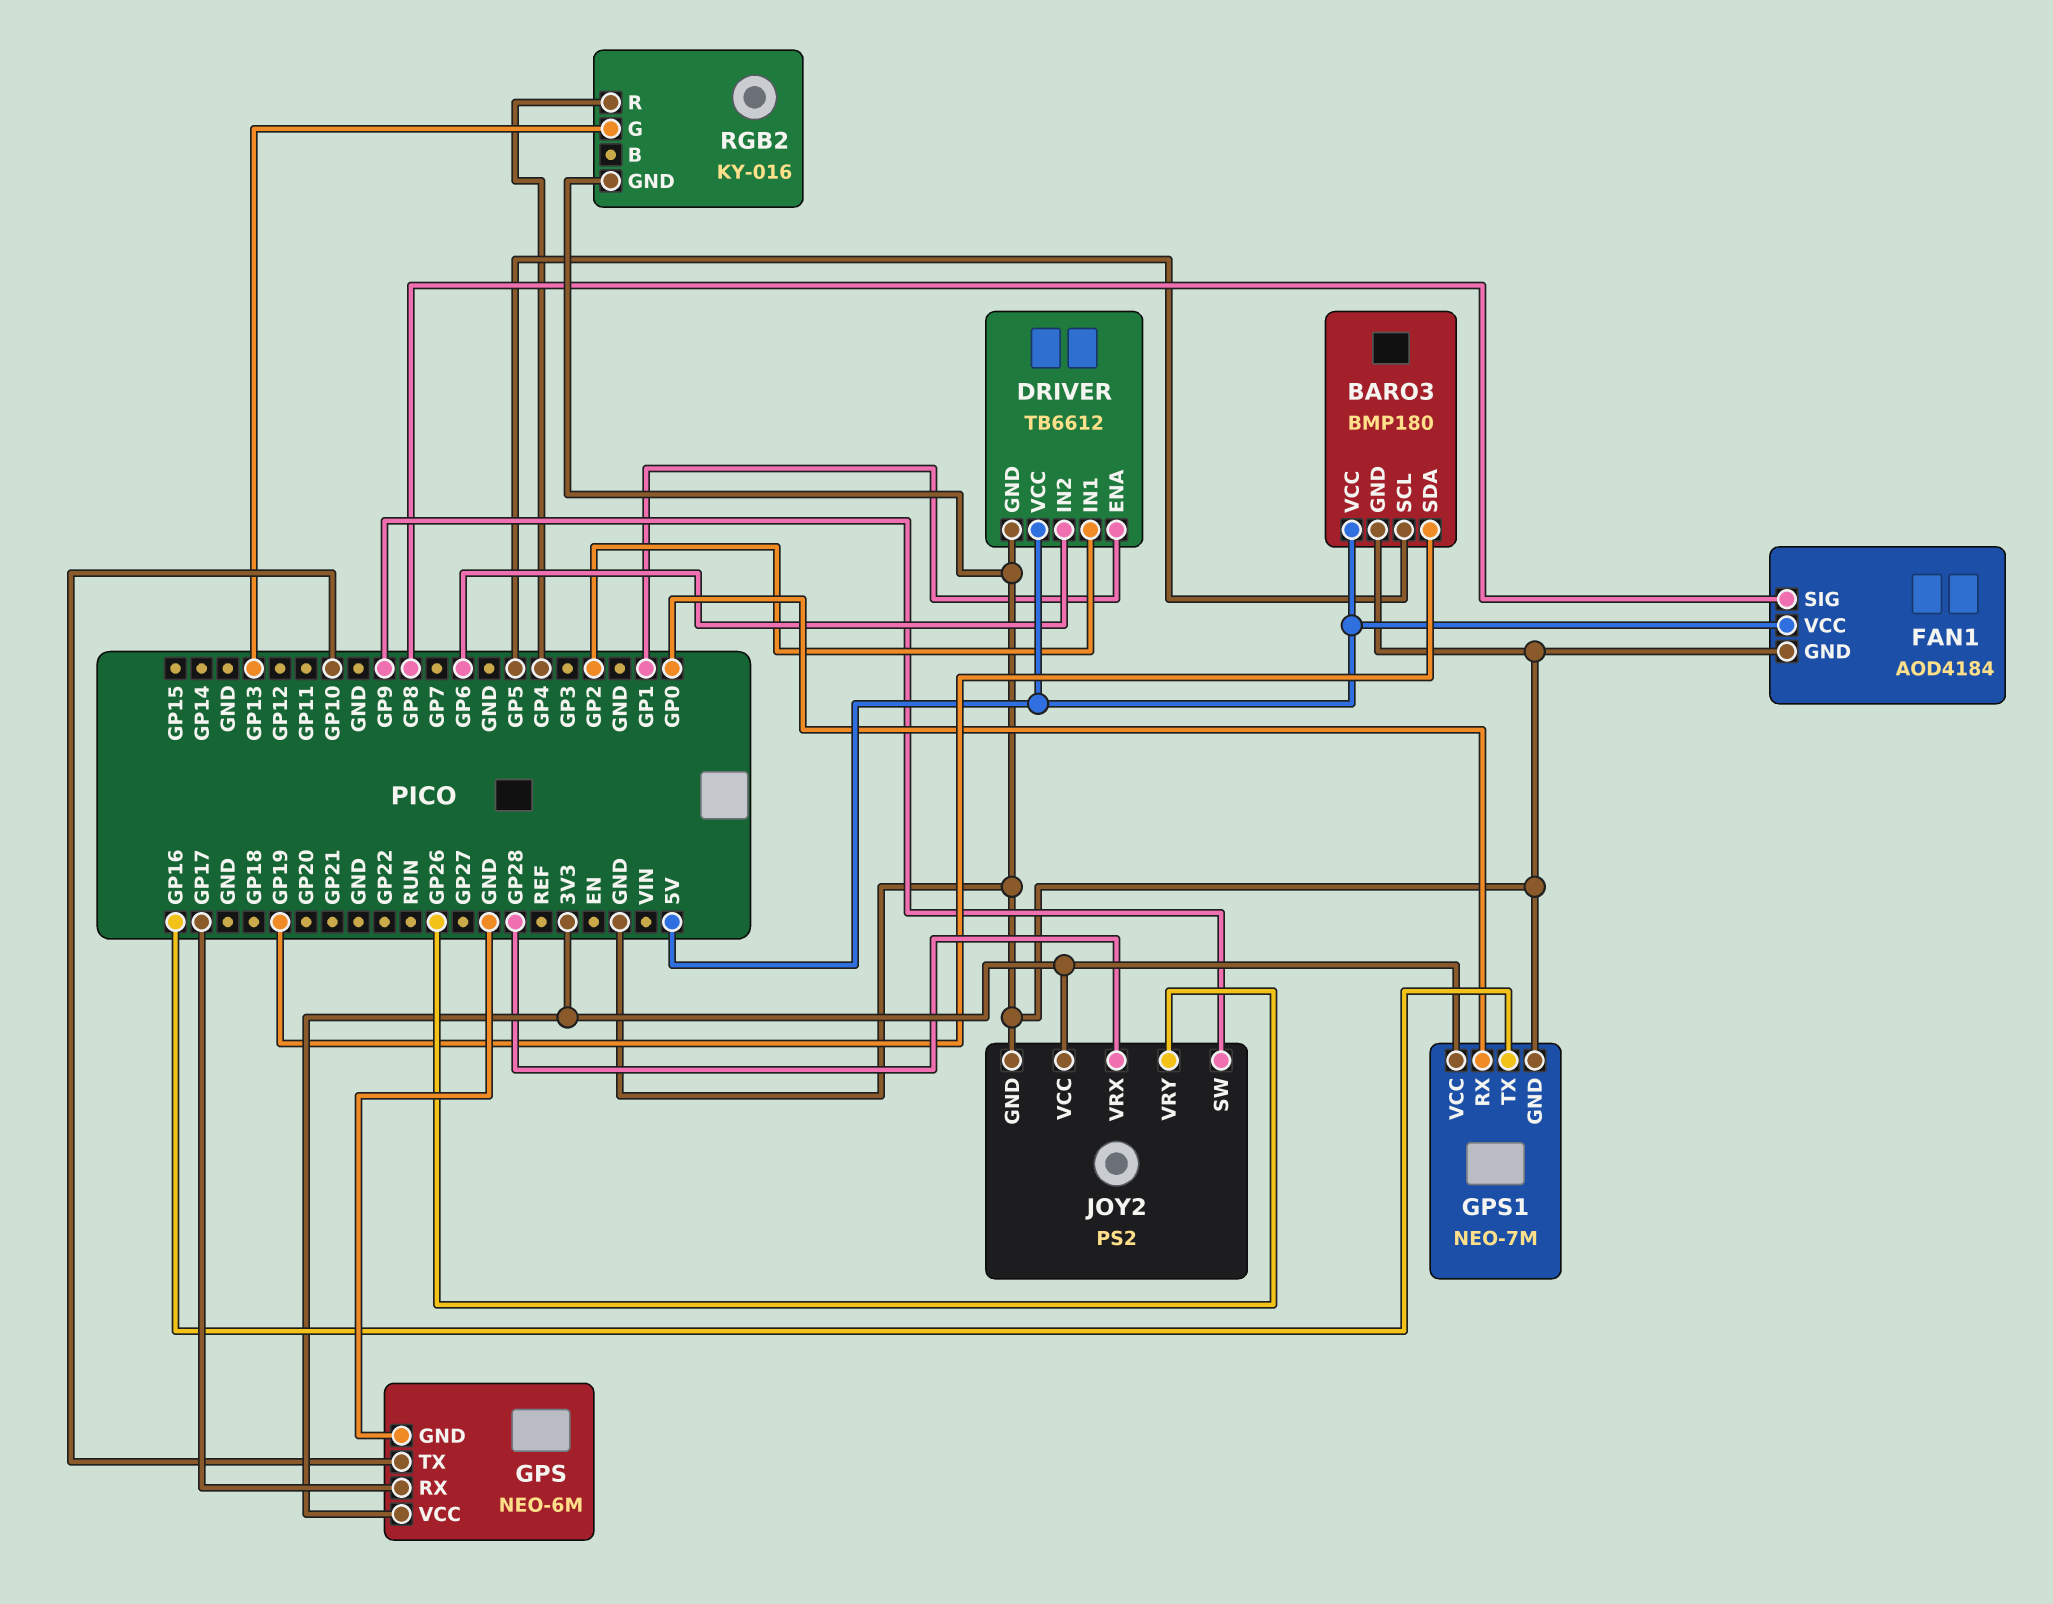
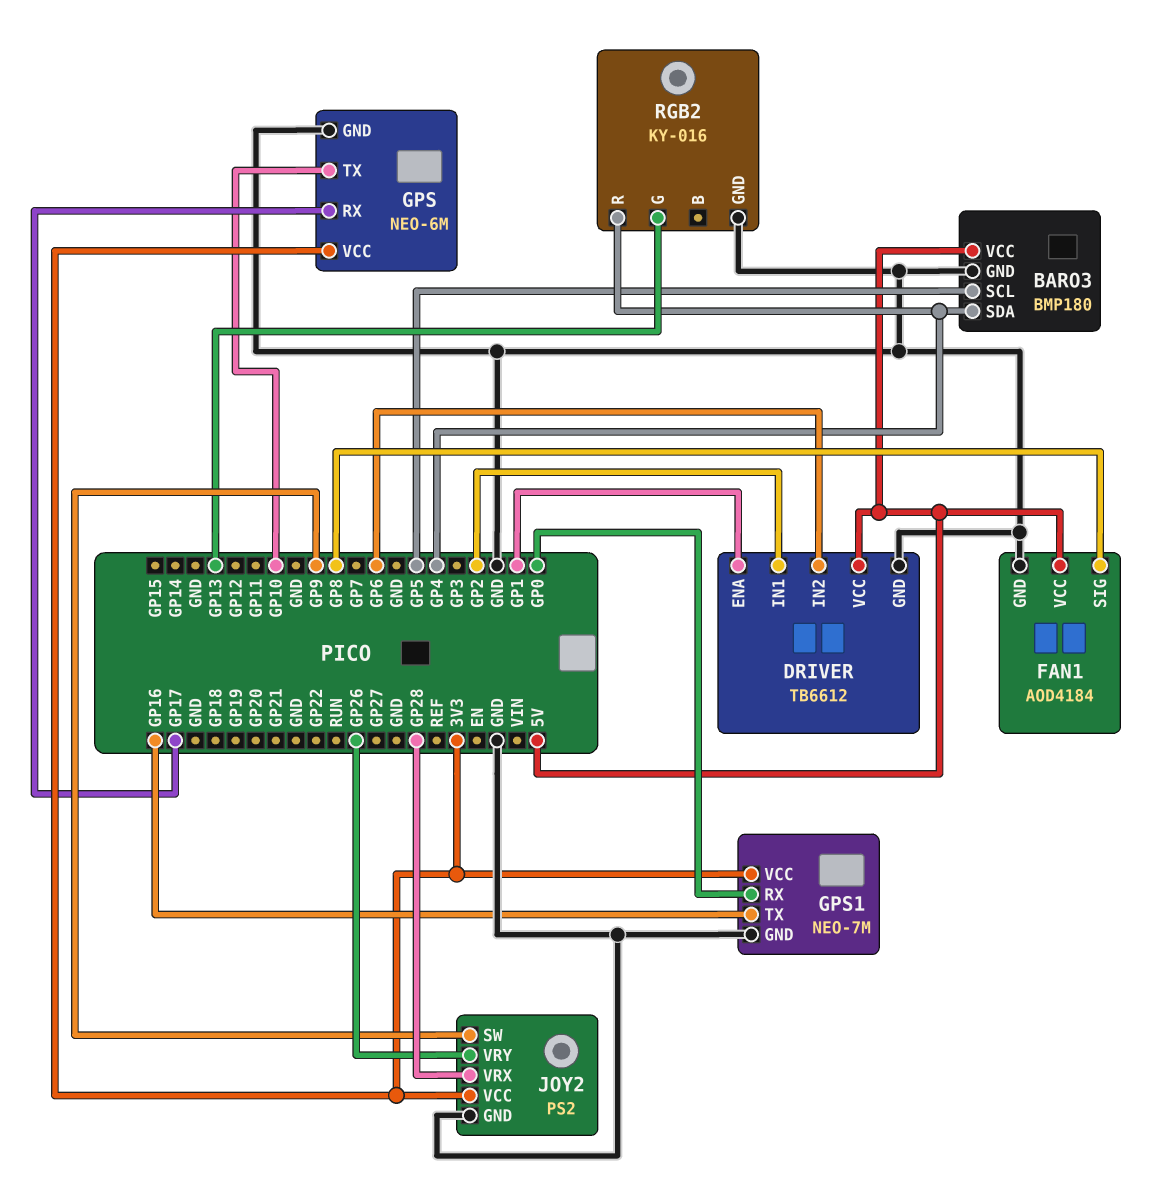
BARO3 pin SDA: GP19 -> GP4

